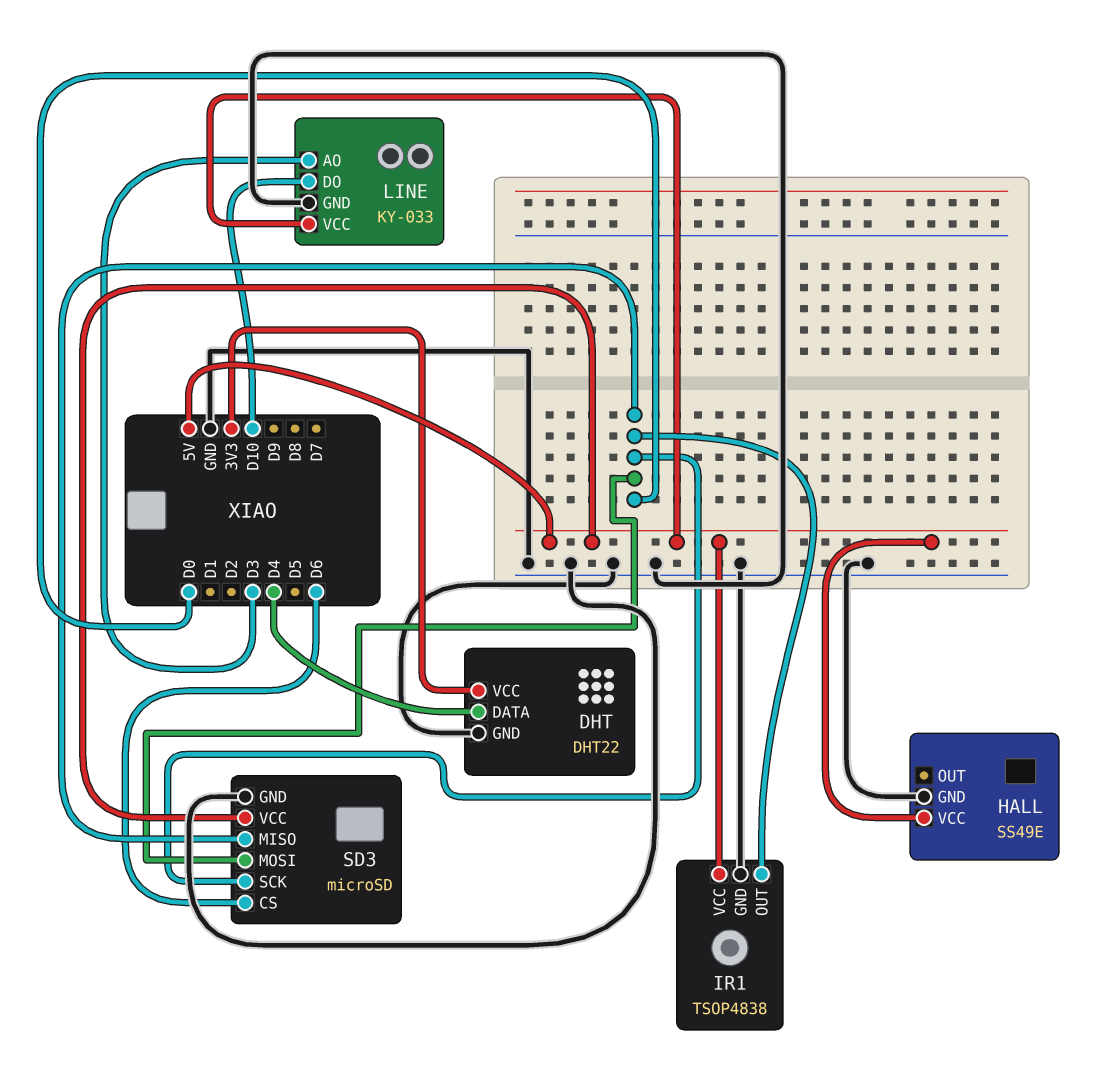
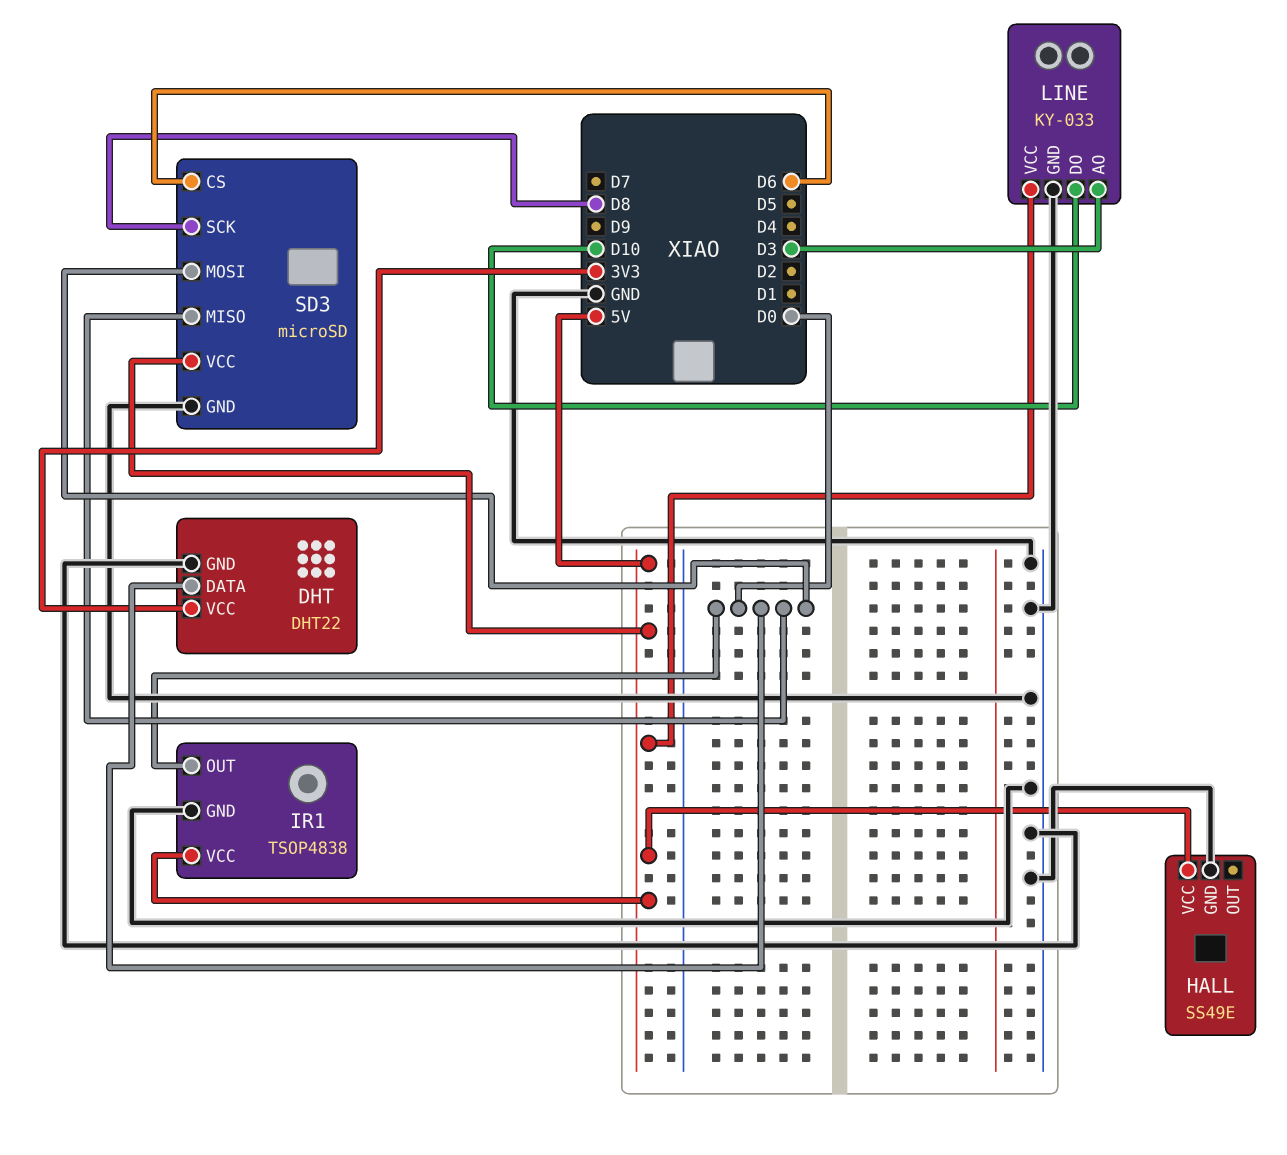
DHT pin DATA: D4 -> D0
SD3 pin SCK: D0 -> D8

